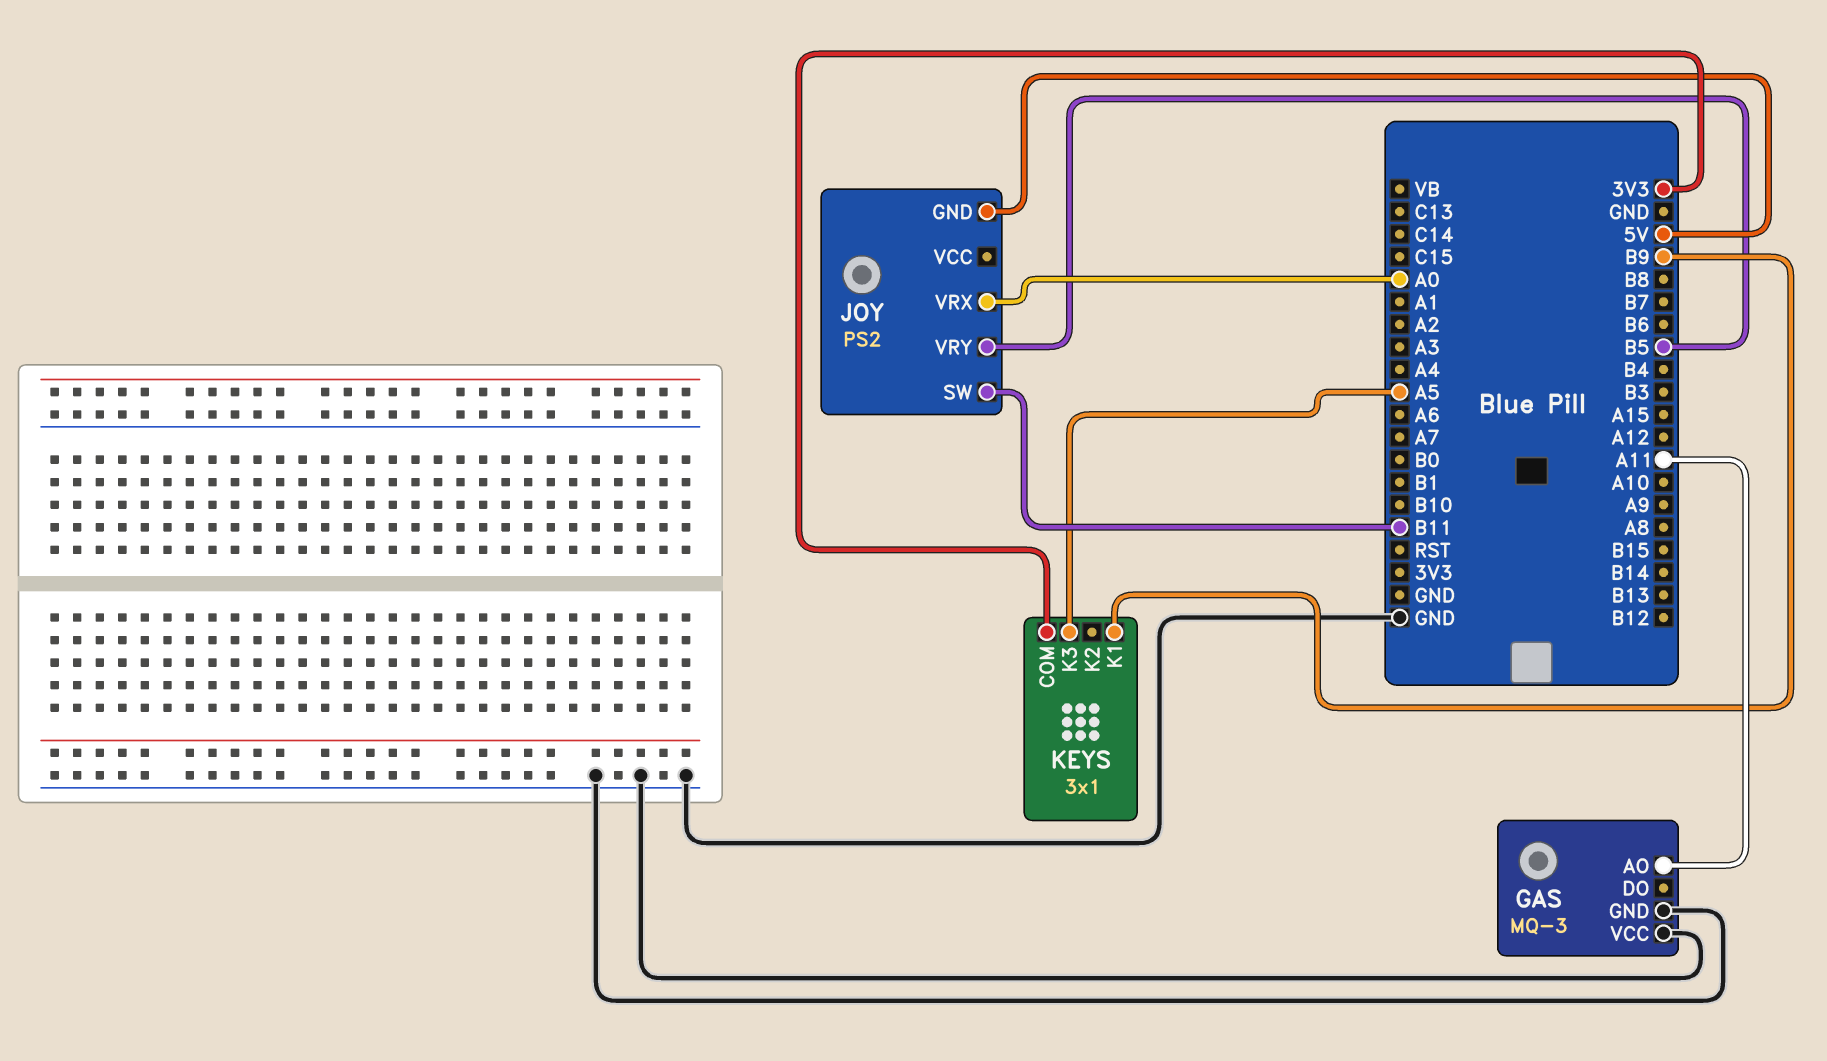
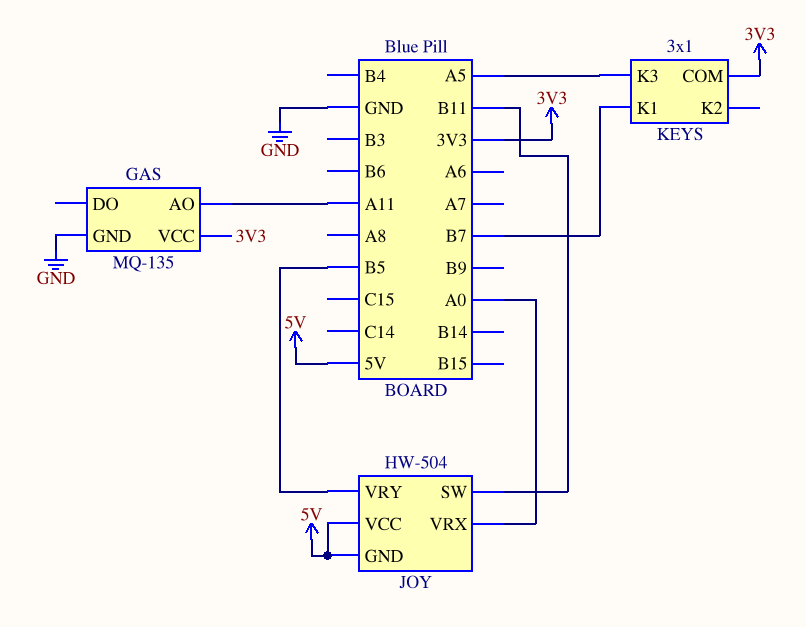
GAS: MQ-3 -> MQ-135
GAS pin VCC: GND -> 3V3
JOY: PS2 -> HW-504
JOY pin VCC: none -> 5V
KEYS pin K1: B9 -> B7

